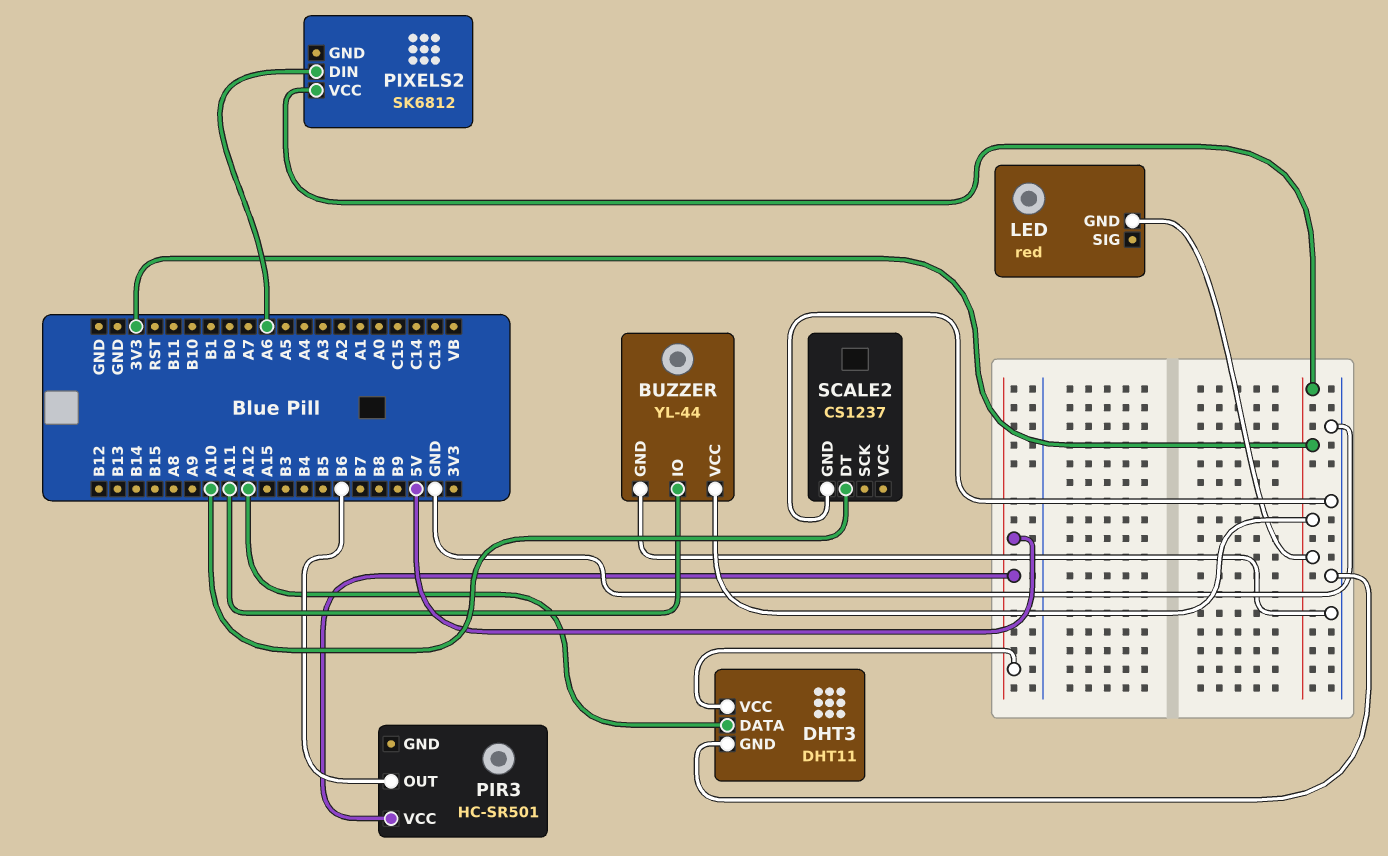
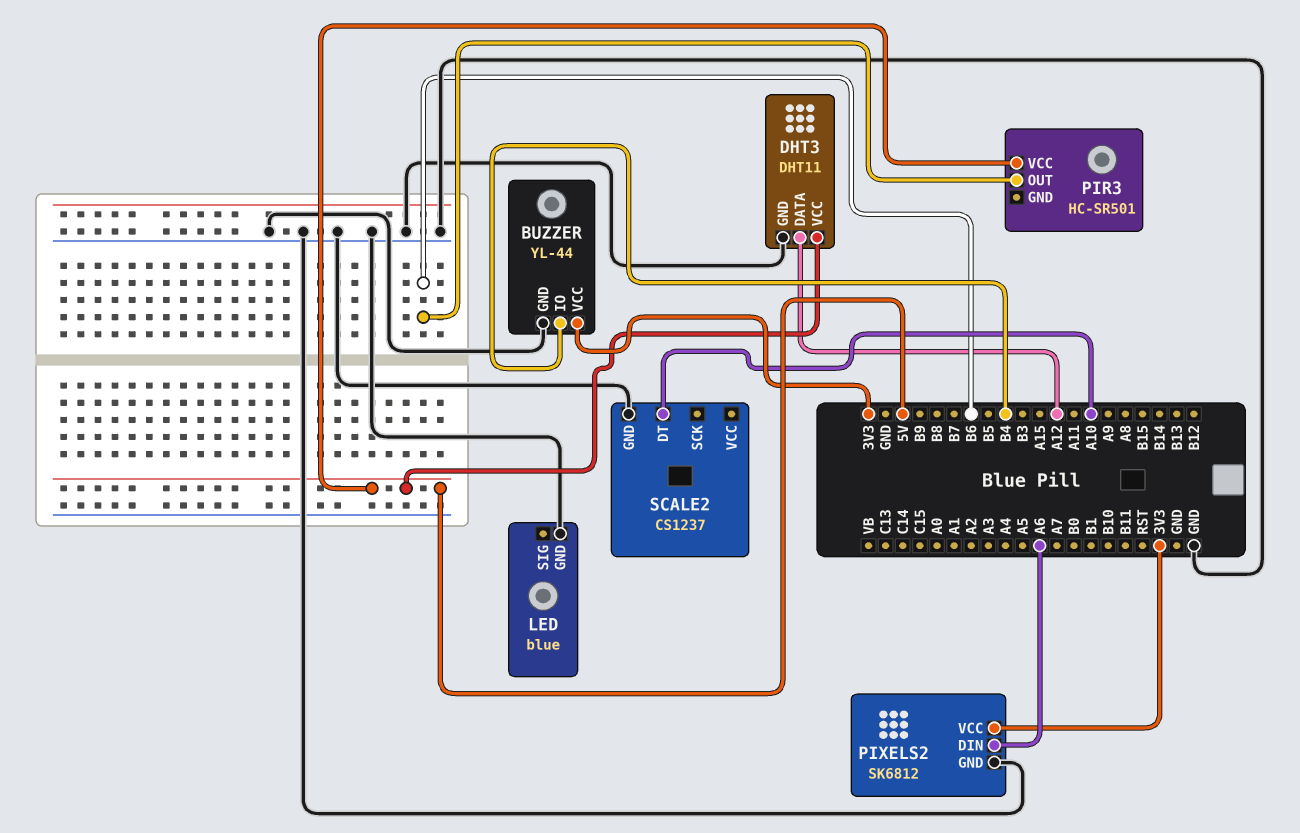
BUZZER pin IO: A11 -> B4
LED: red -> blue
LED pin GND: 3V3 -> GND
PIXELS2 pin GND: none -> GND

